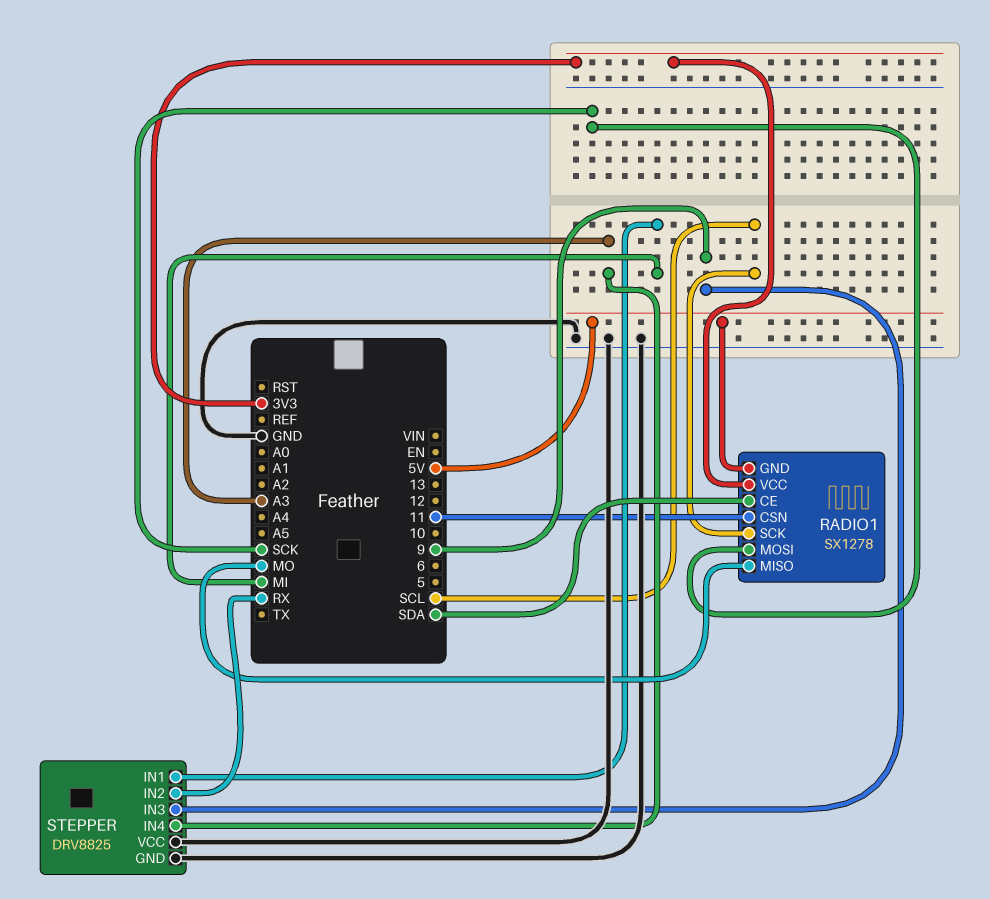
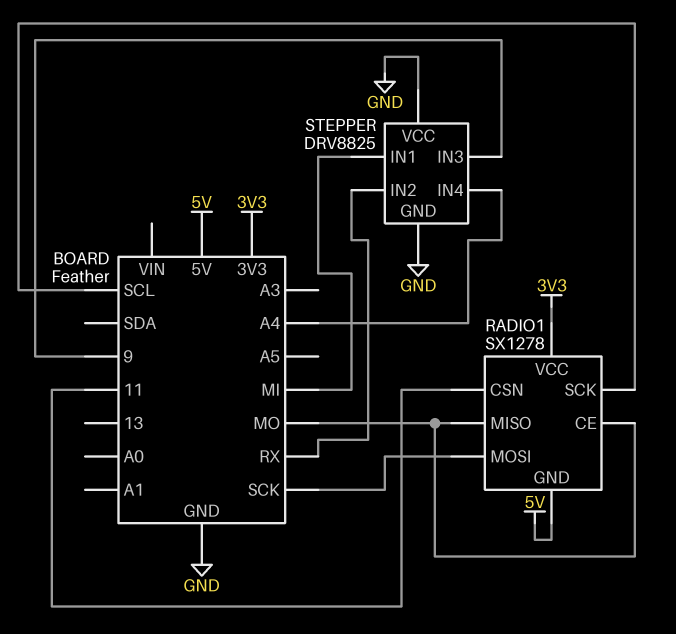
RADIO1 pin CE: SDA -> MO
STEPPER pin IN4: A3 -> A4

